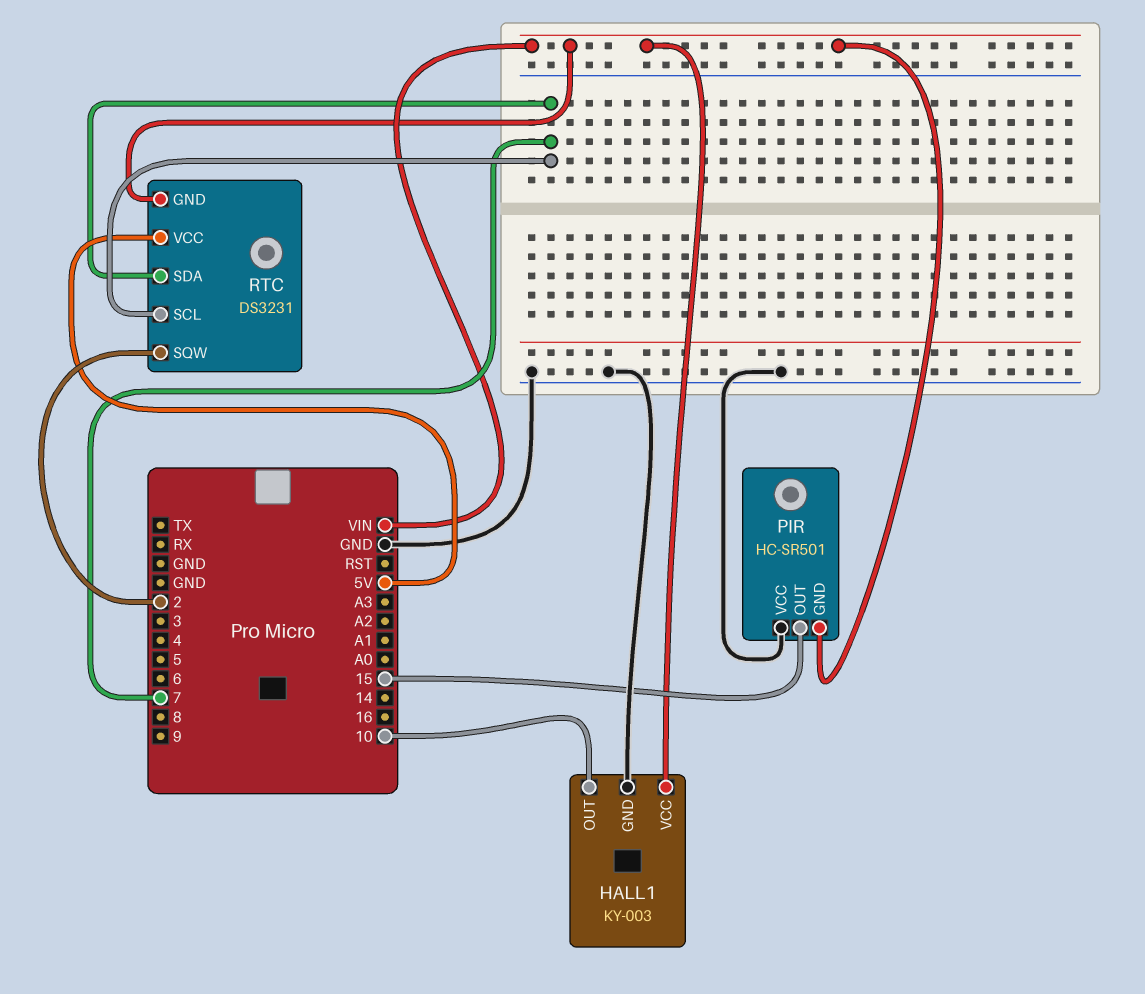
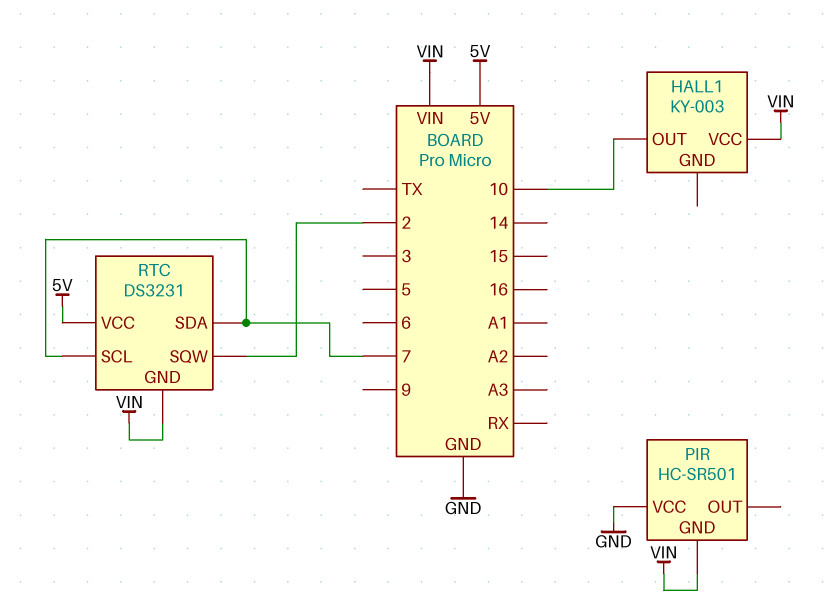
HALL1 pin GND: GND -> none
PIR pin OUT: 15 -> none

